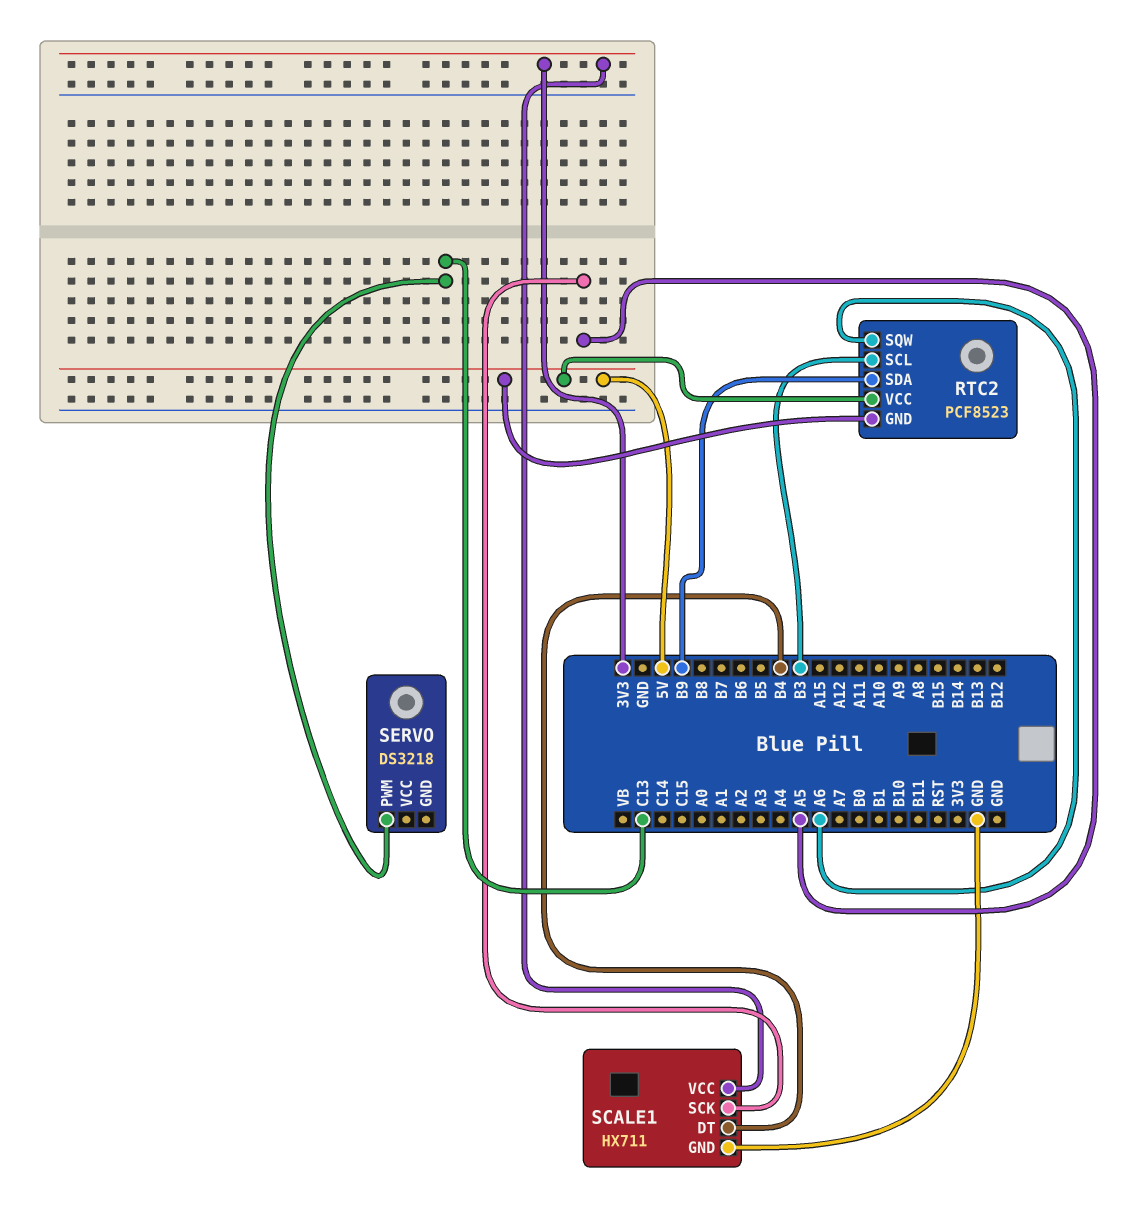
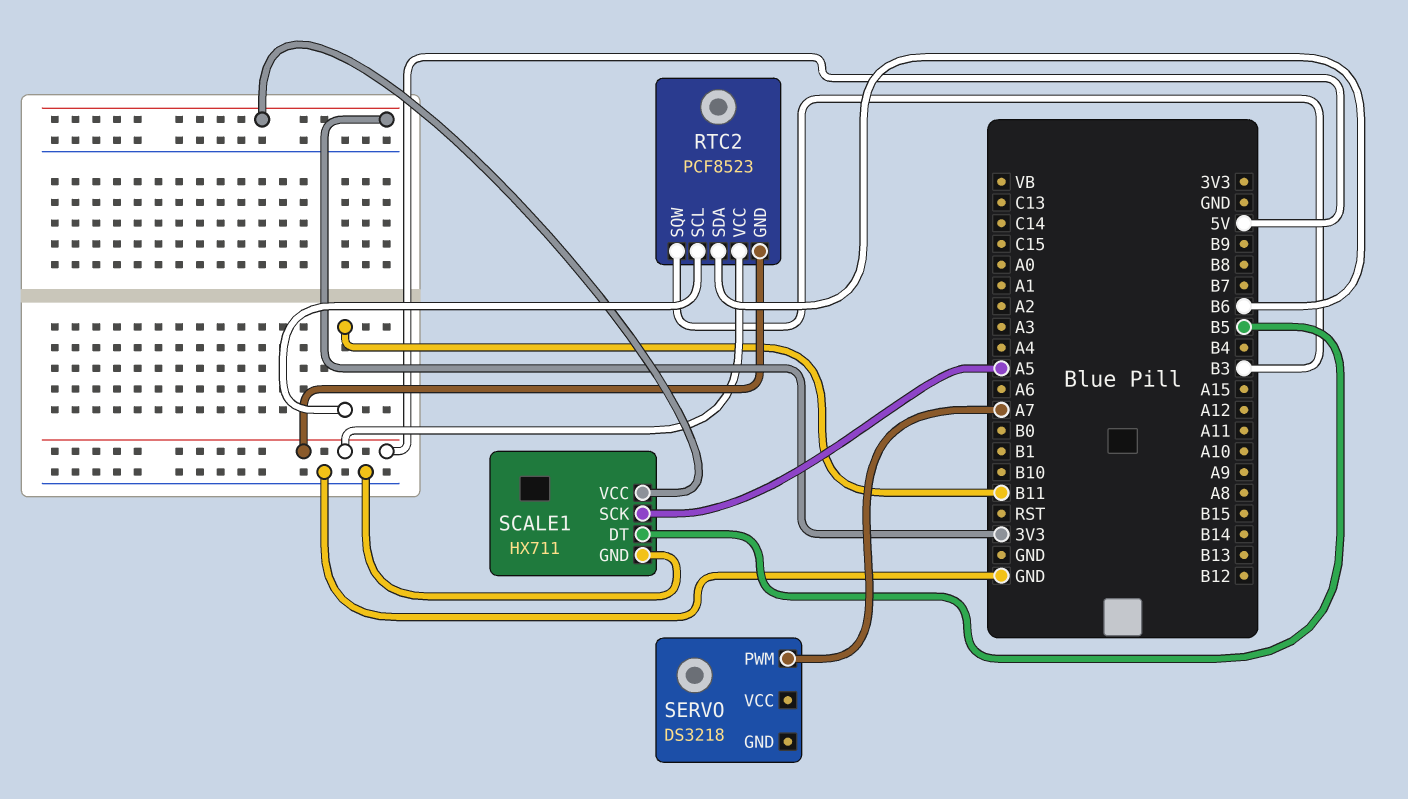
RTC2 pin SCL: B3 -> B11
RTC2 pin SDA: B9 -> B6
RTC2 pin SQW: A6 -> B3
SCALE1 pin DT: B4 -> B5
SERVO pin PWM: C13 -> A7

